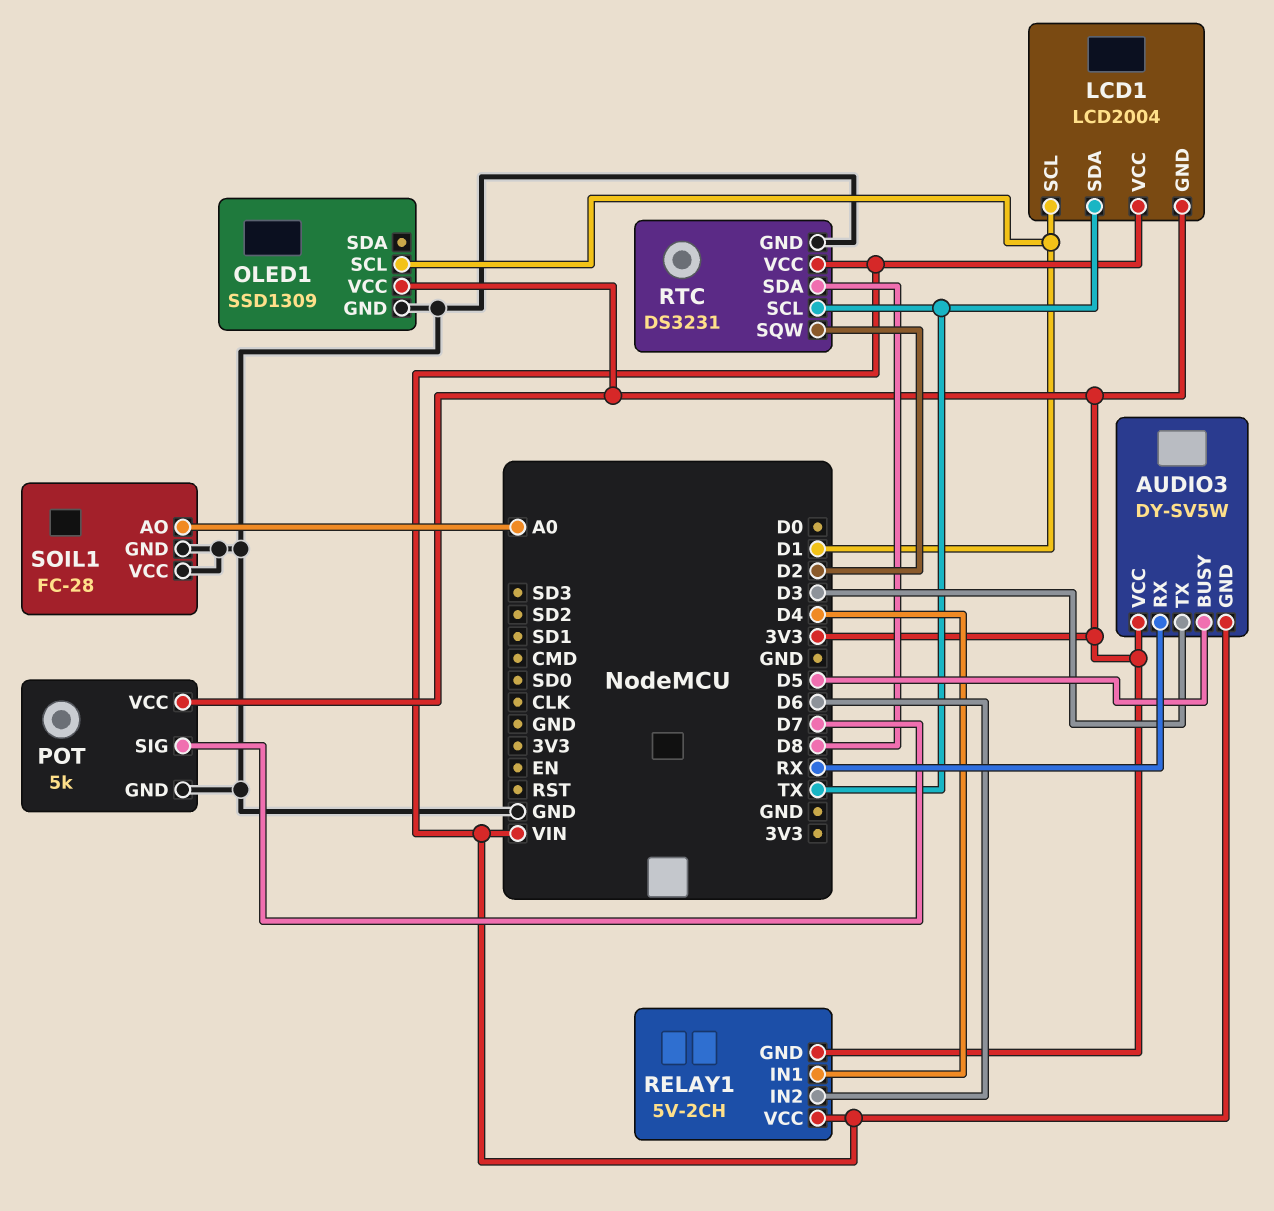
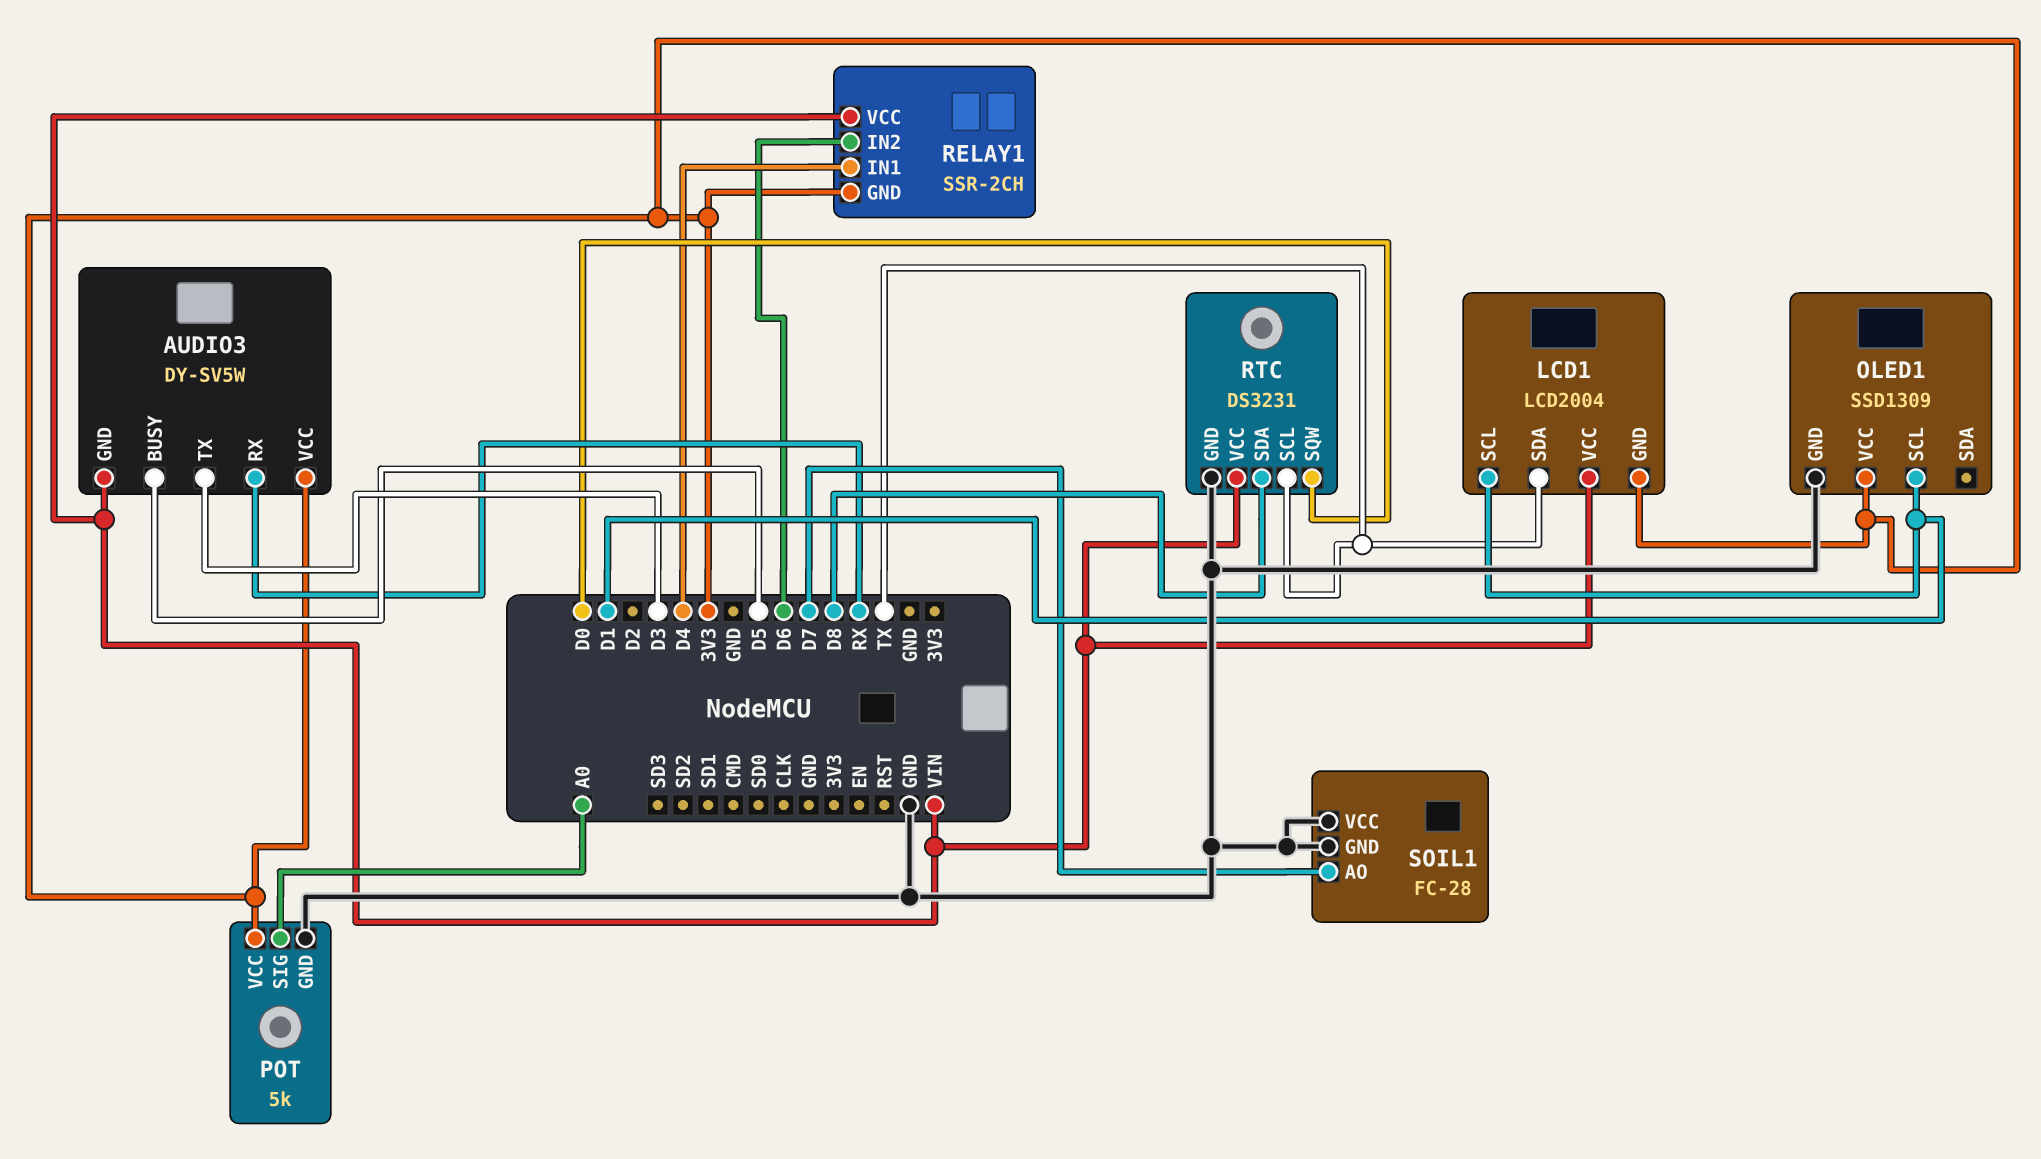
POT pin SIG: D7 -> A0
RELAY1: 5V-2CH -> SSR-2CH
RTC pin SQW: D2 -> D0
SOIL1 pin AO: A0 -> D7

